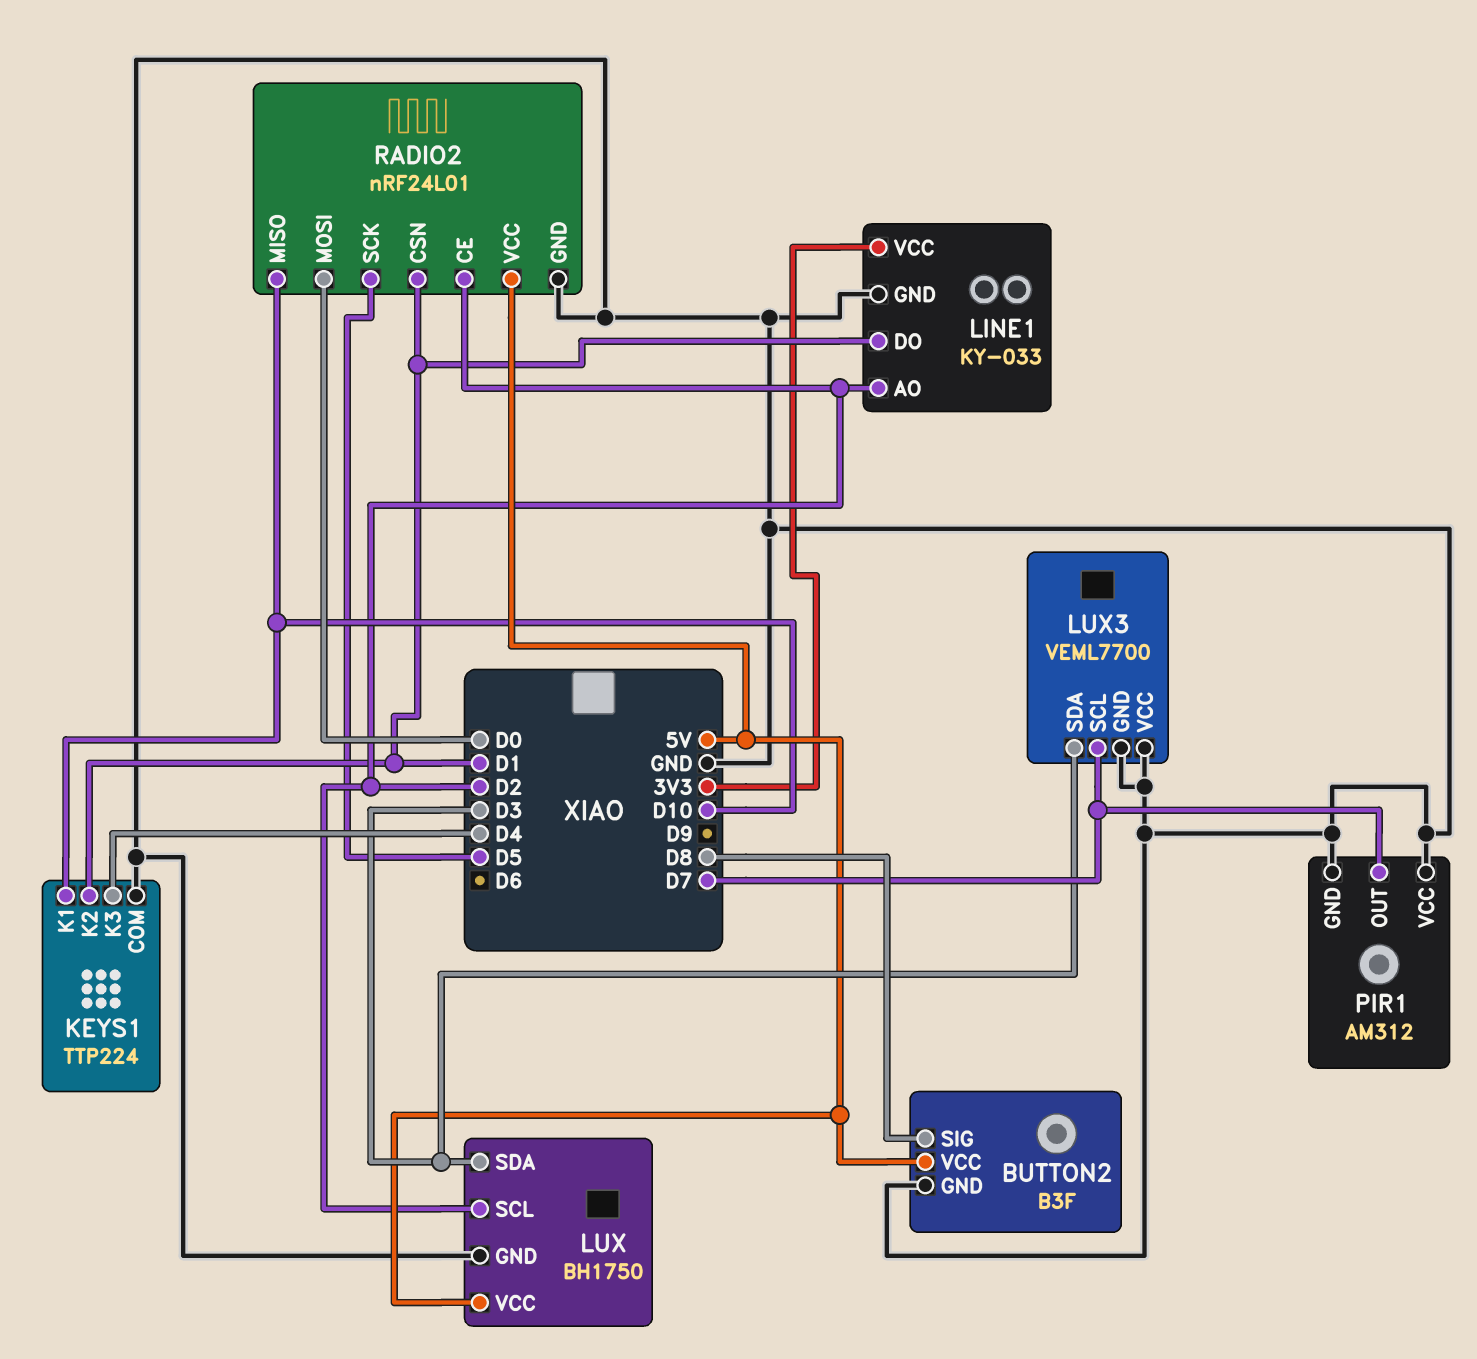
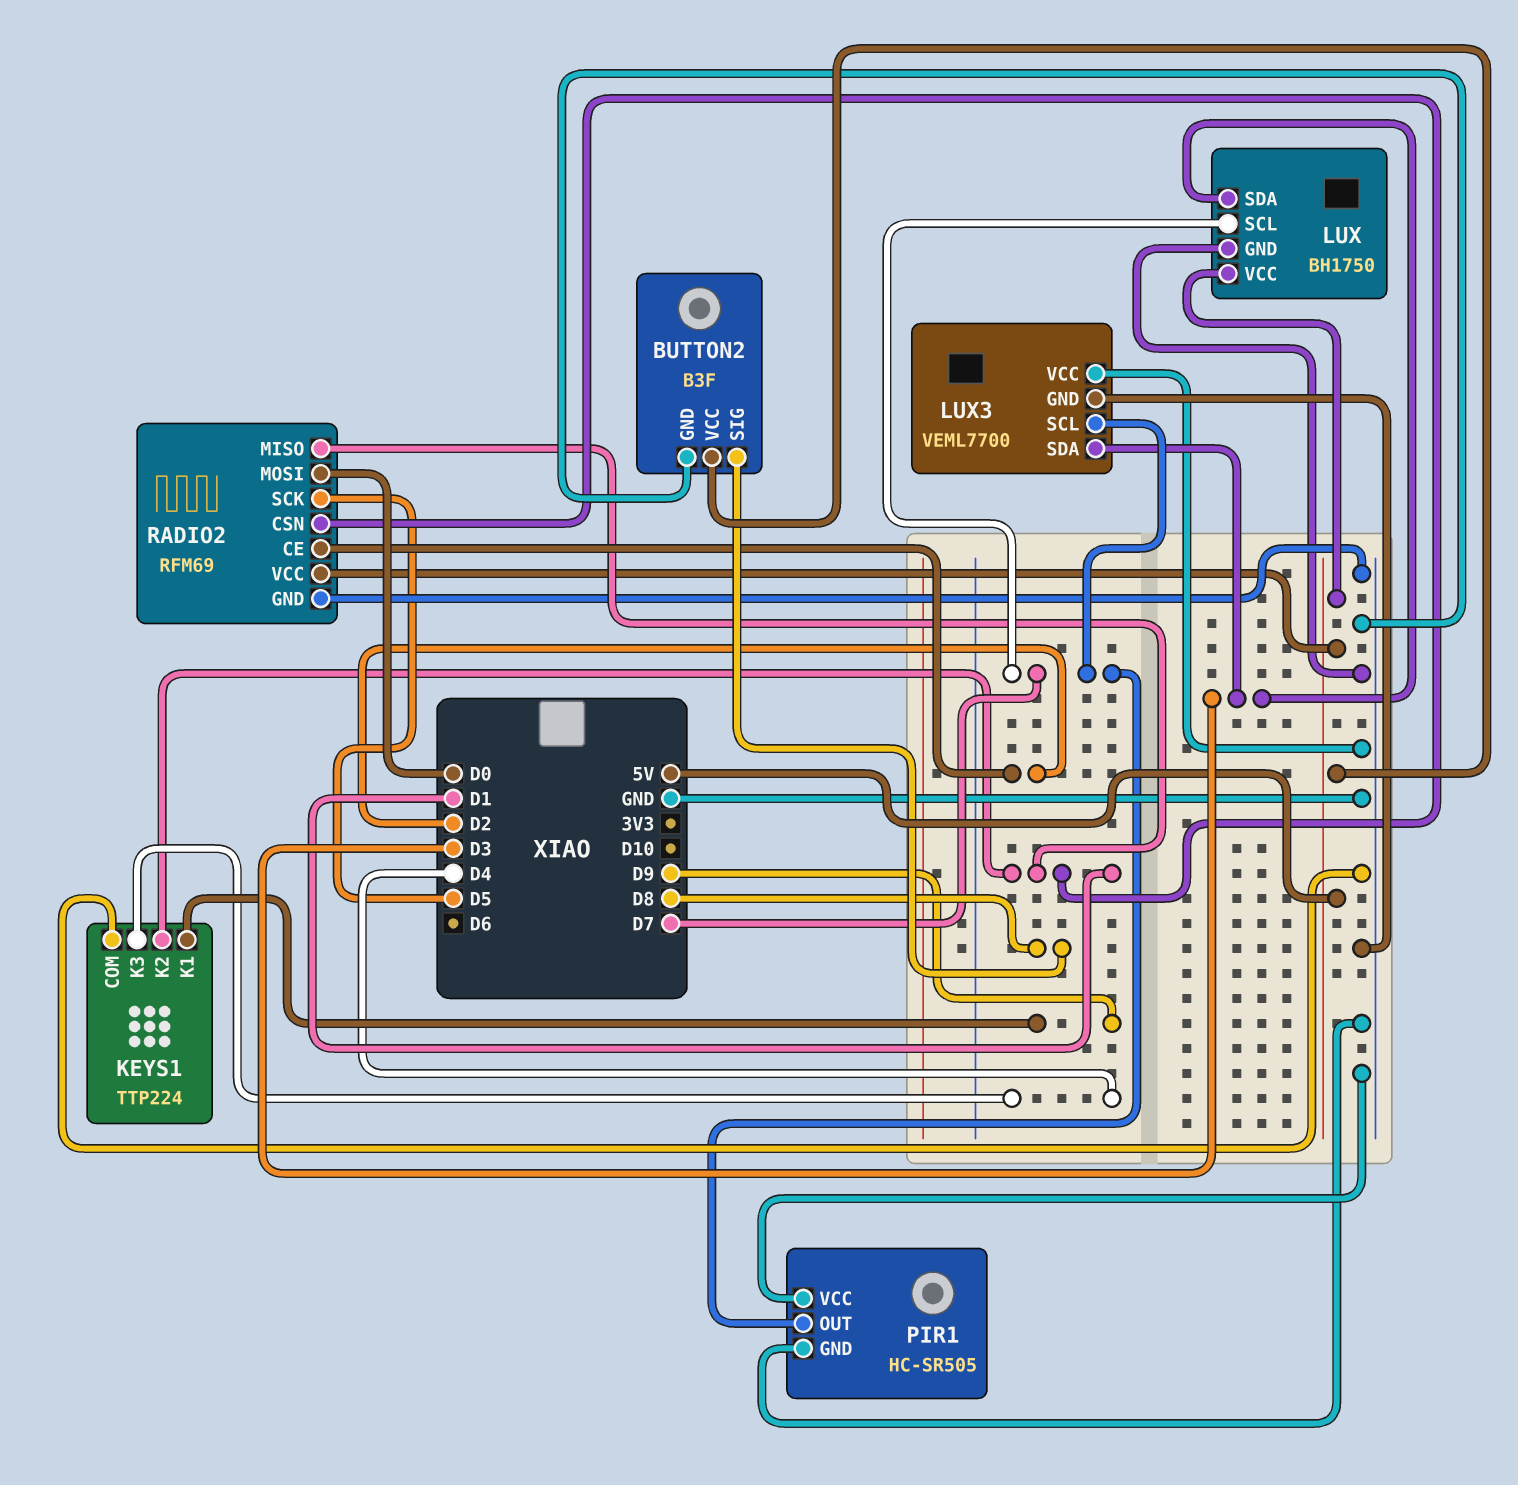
KEYS1 pin K1: D10 -> D9
LINE1: KY-033 -> none
LINE1 pin AO: D2 -> none
LINE1 pin DO: D1 -> none
LINE1 pin GND: GND -> none
LINE1 pin VCC: 3V3 -> none
LUX pin SCL: D2 -> D7
PIR1: AM312 -> HC-SR505
RADIO2: nRF24L01 -> RFM69
RADIO2 pin MISO: D10 -> D1

